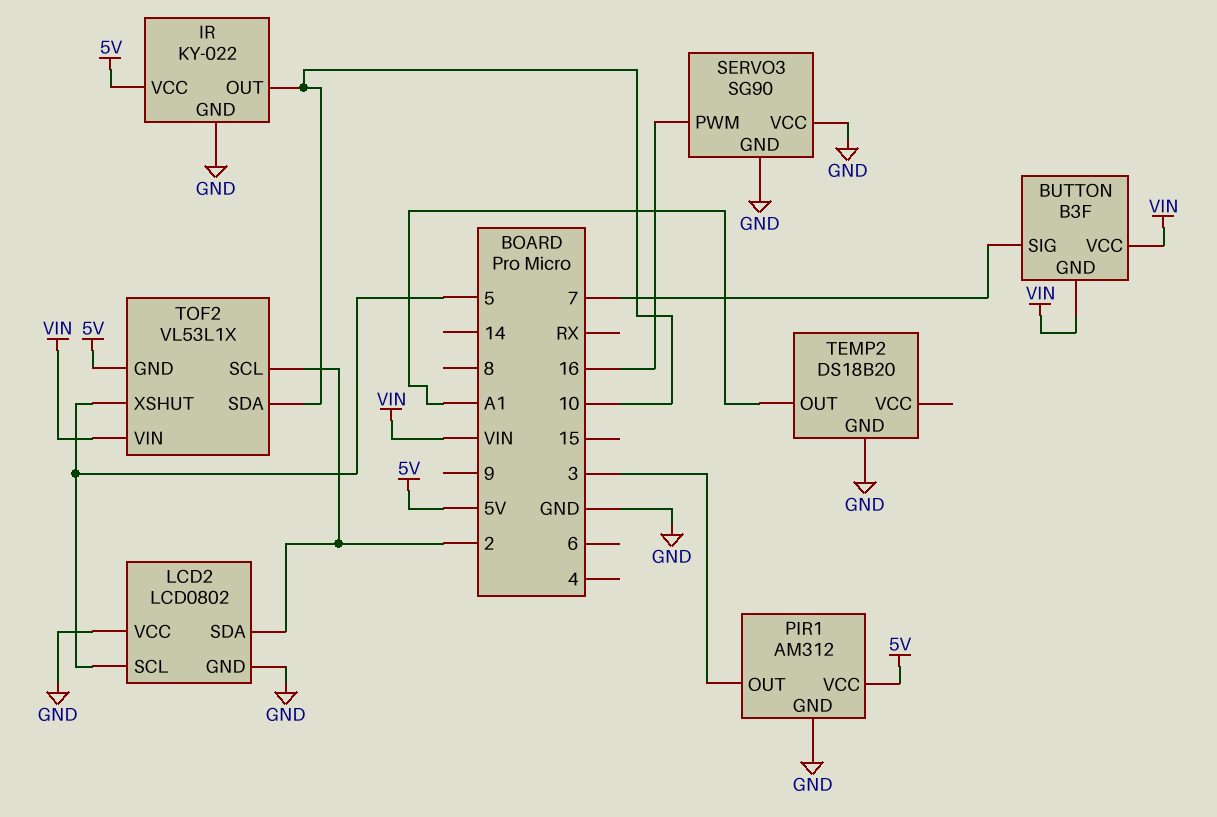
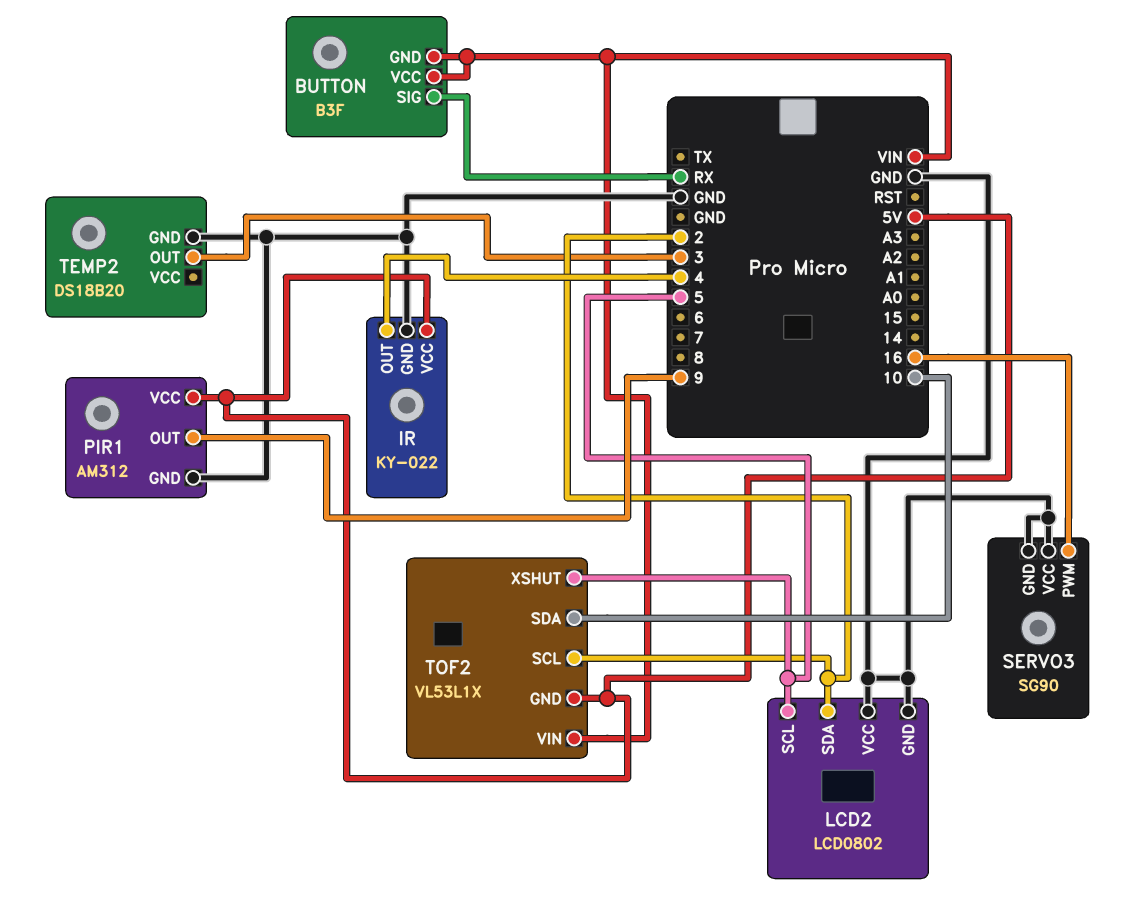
BUTTON pin SIG: 7 -> RX
IR pin OUT: 10 -> 4
PIR1 pin OUT: 3 -> 9
TEMP2 pin OUT: A1 -> 3

